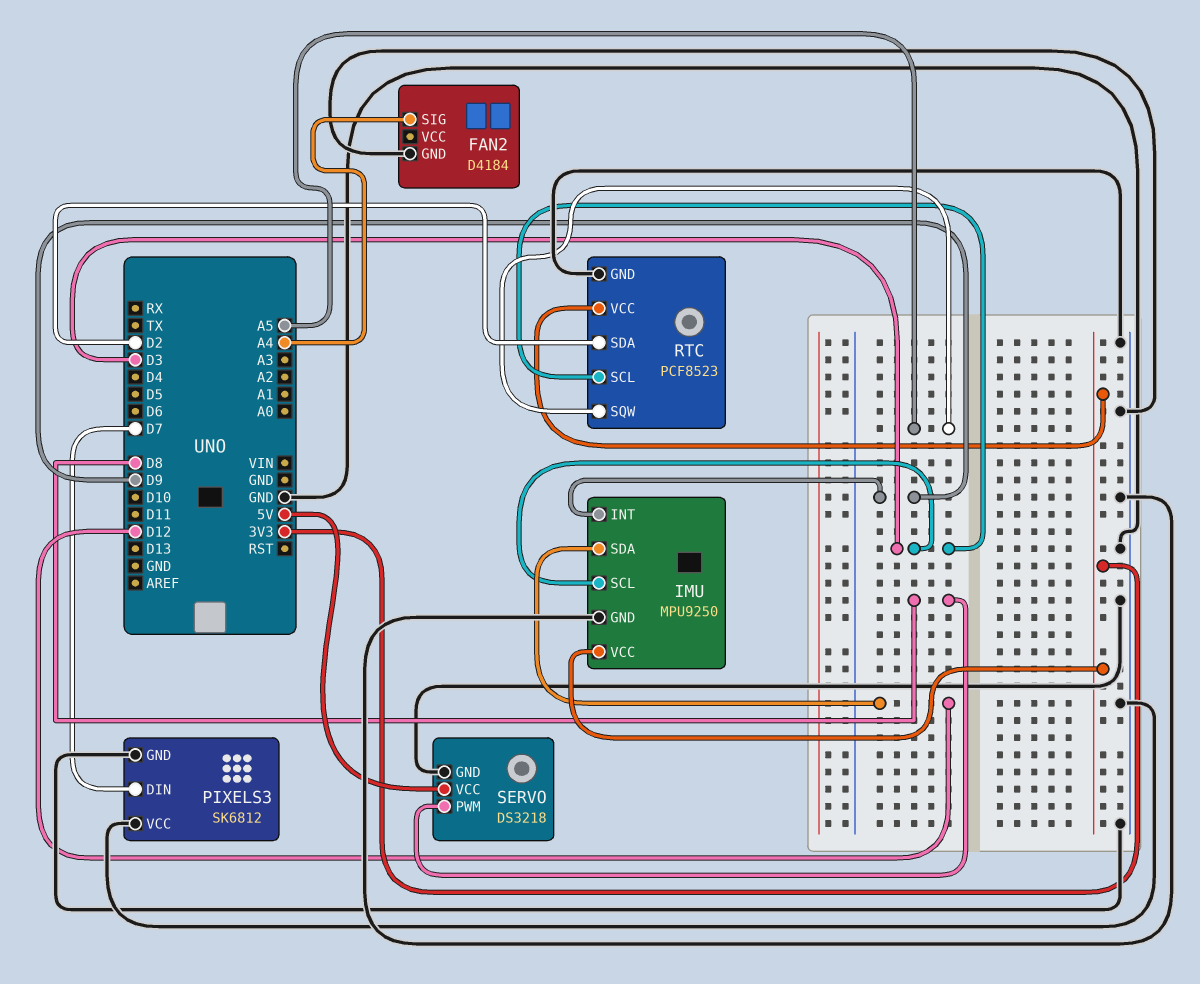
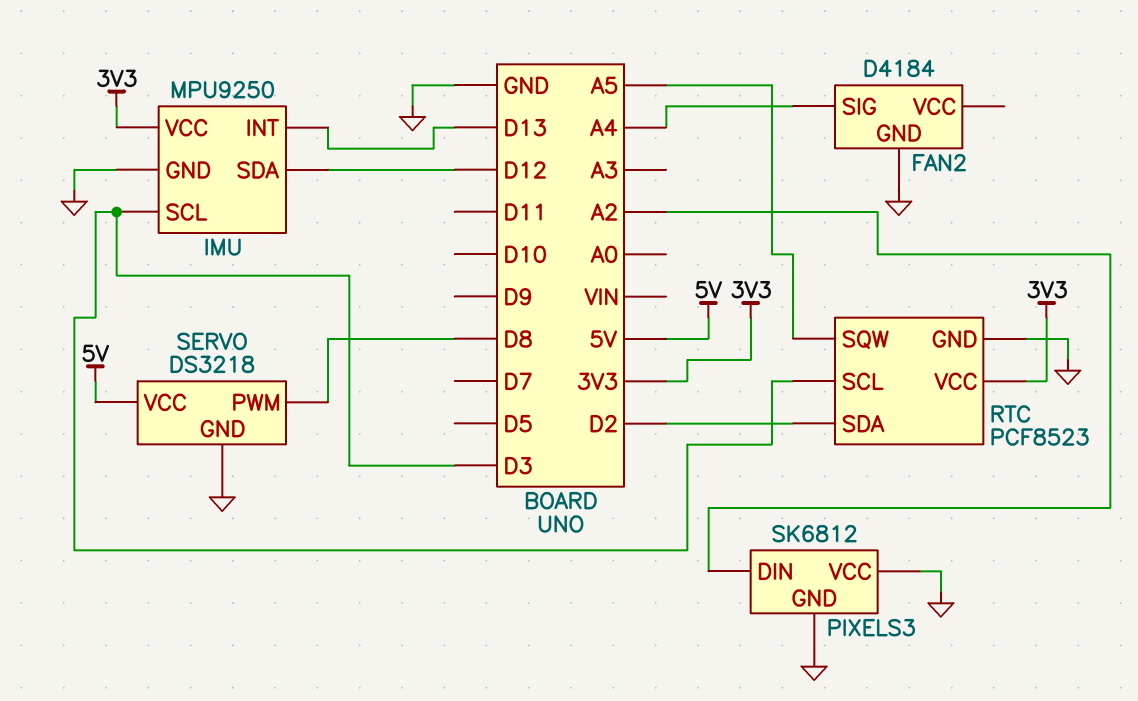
IMU pin INT: D9 -> D13
PIXELS3 pin DIN: D7 -> A2

